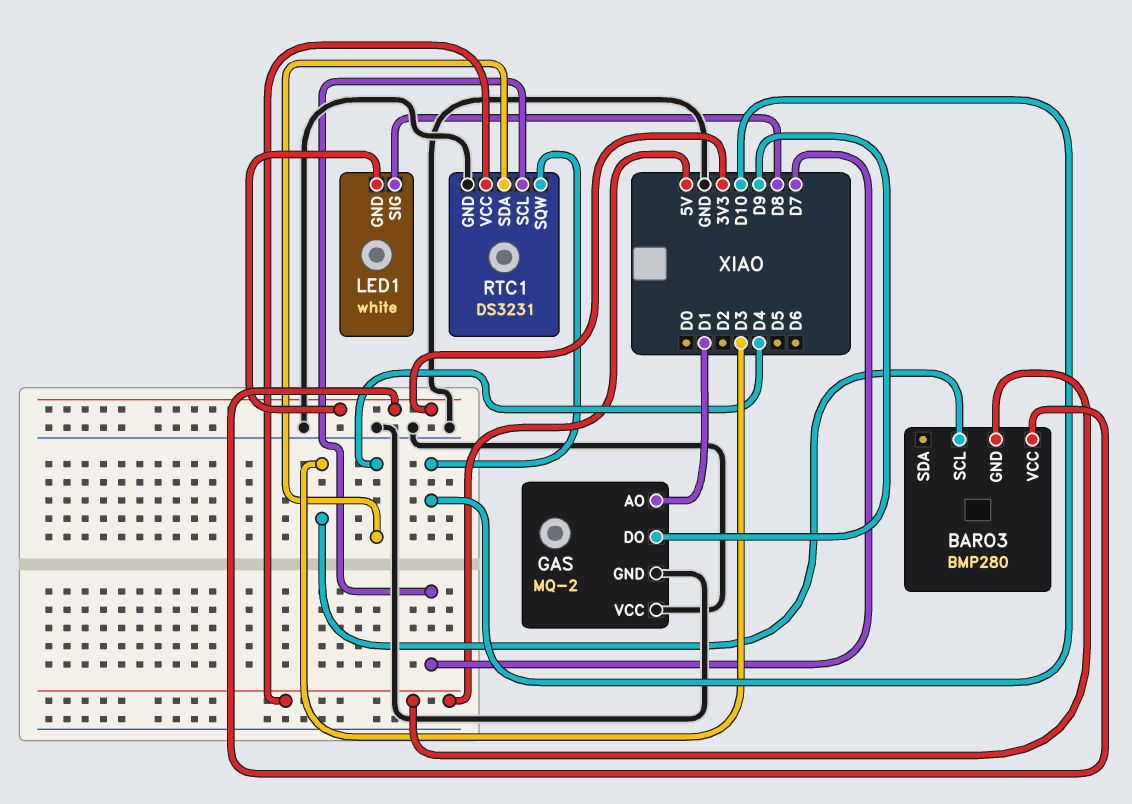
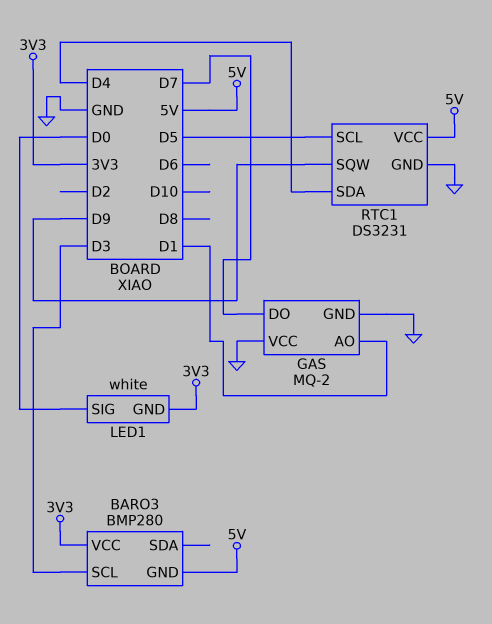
GAS pin DO: D9 -> D7
LED1 pin SIG: D8 -> D0
RTC1 pin SCL: D7 -> D5
RTC1 pin SQW: D10 -> D9

